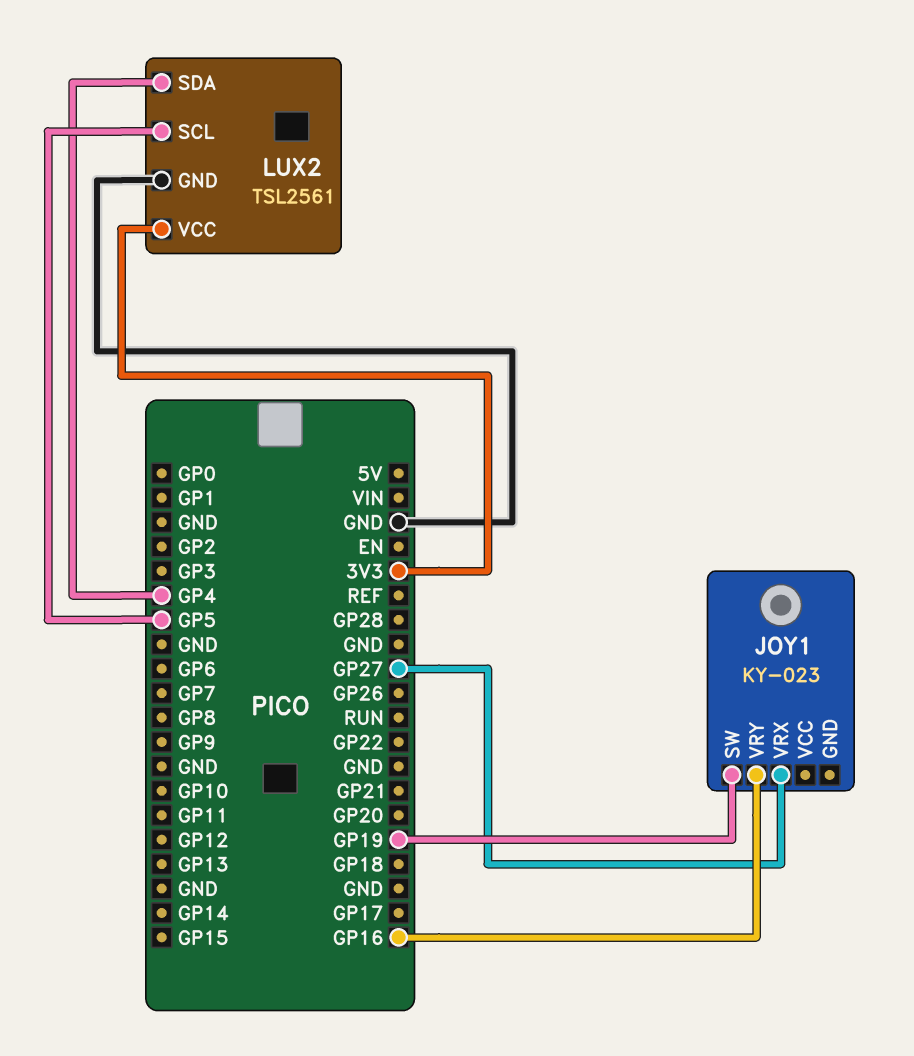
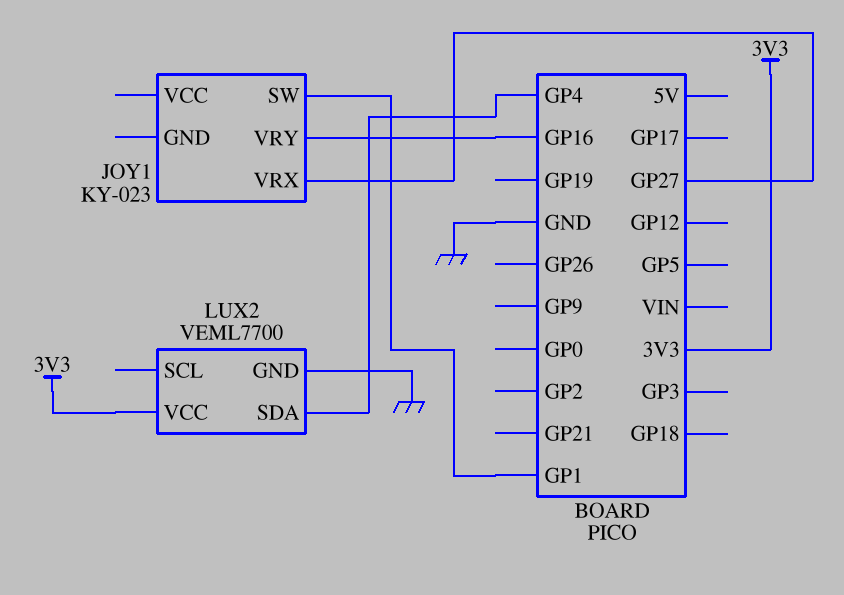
JOY1 pin SW: GP19 -> GP1
LUX2: TSL2561 -> VEML7700
LUX2 pin SCL: GP5 -> none

